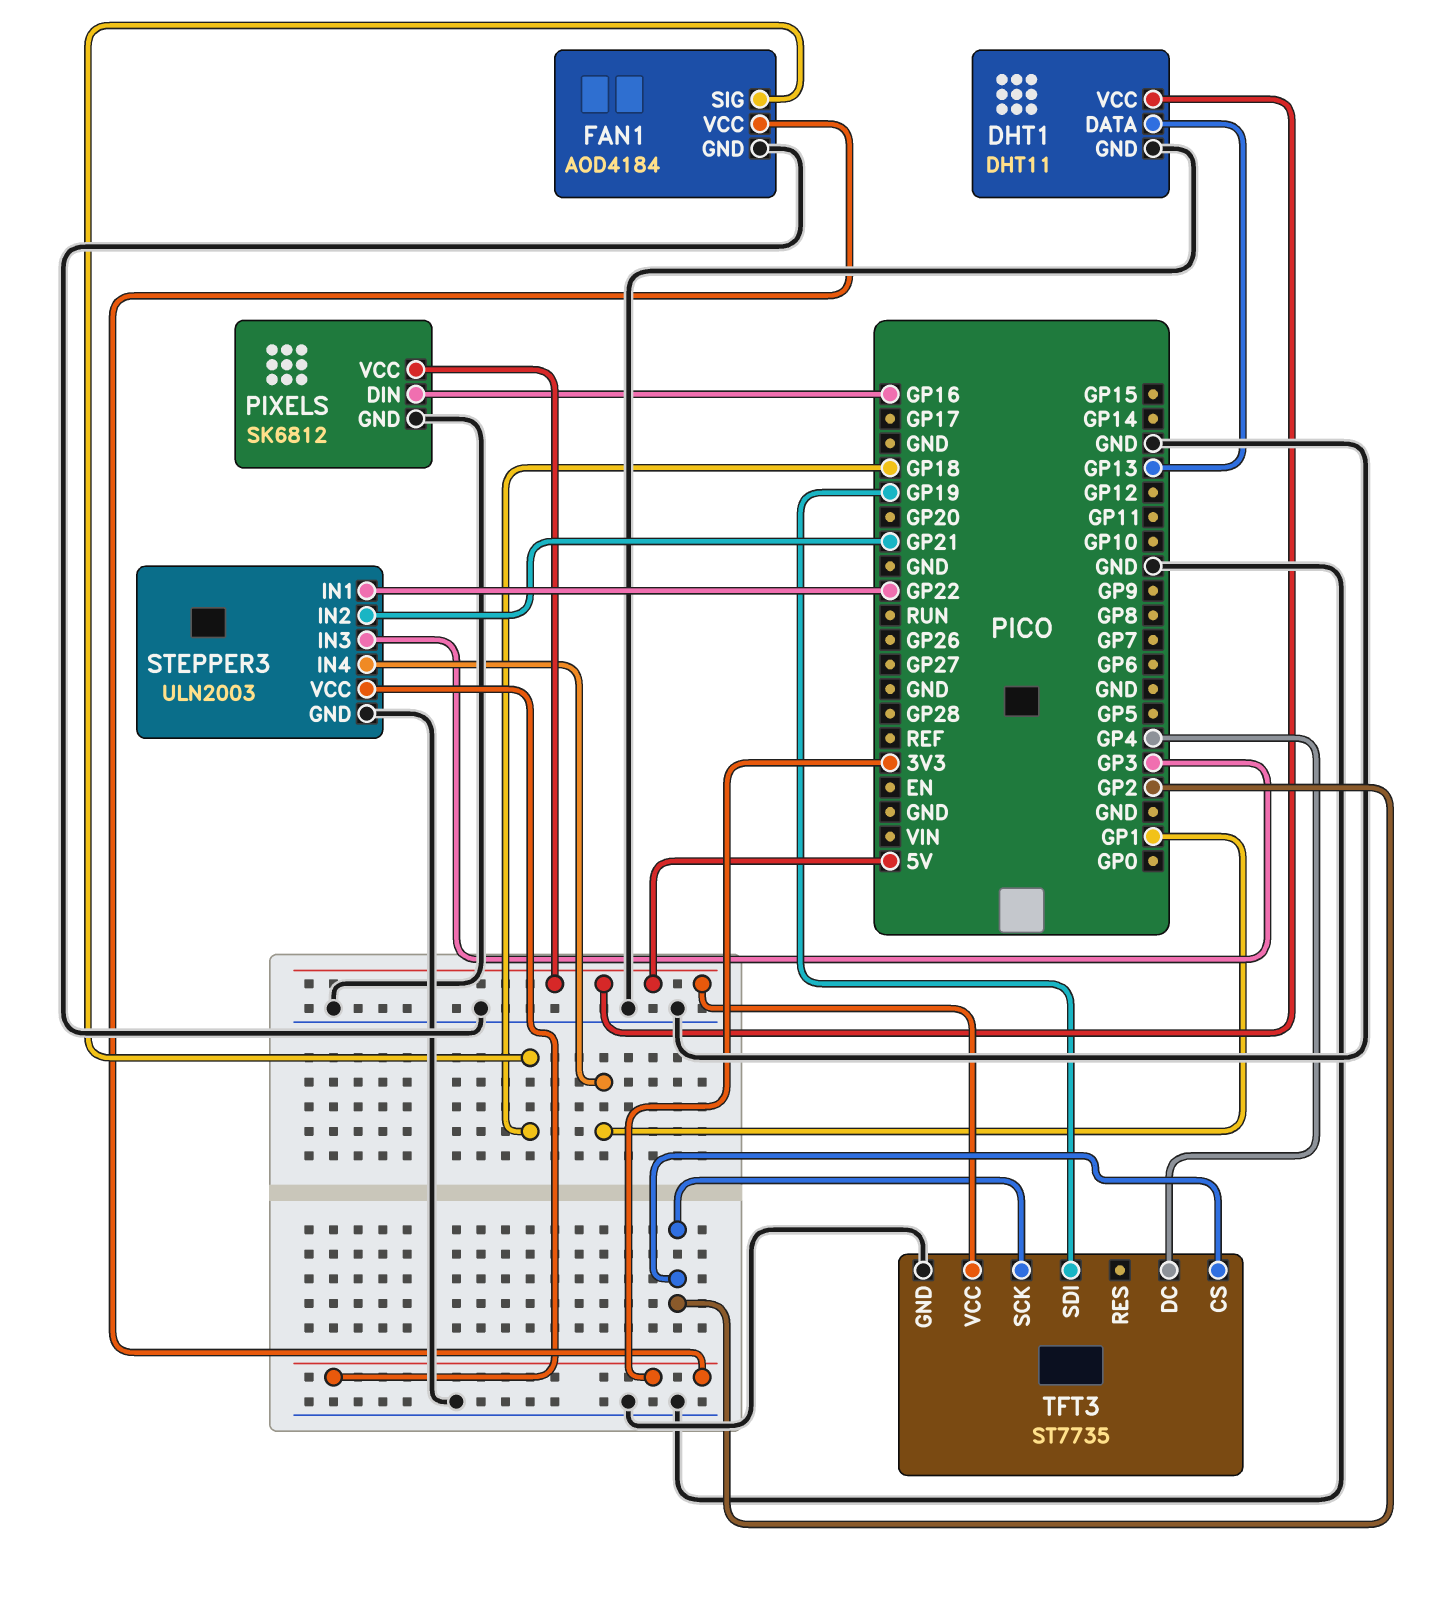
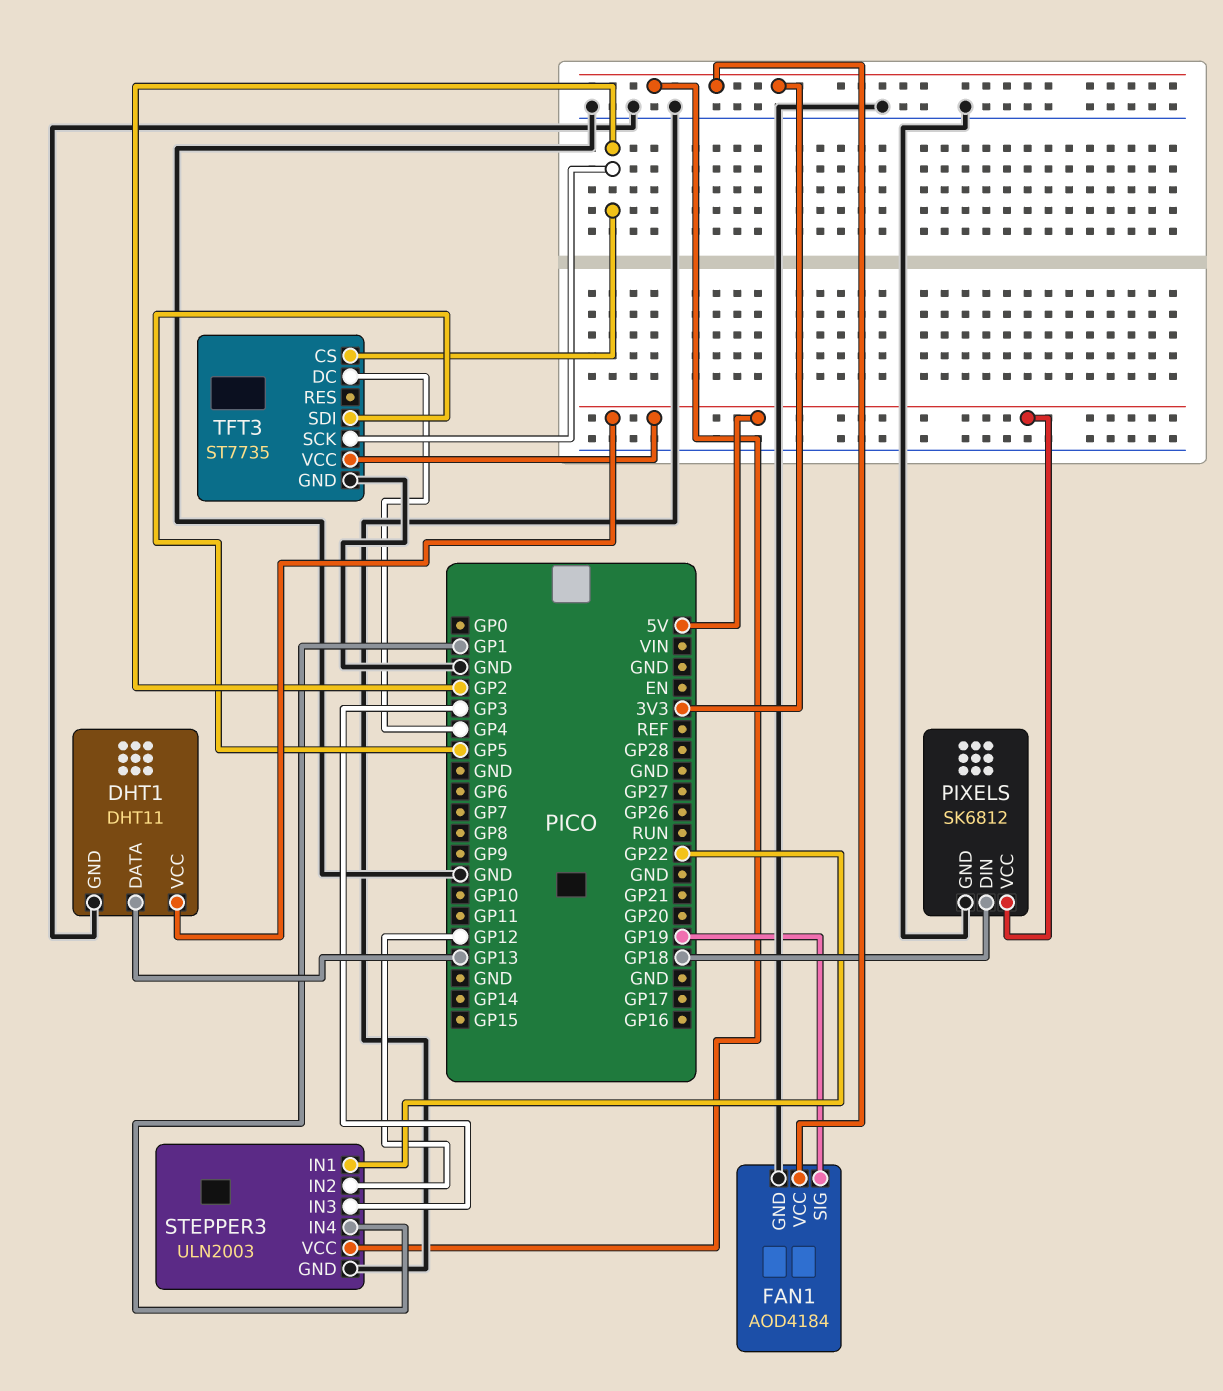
FAN1 pin SIG: GP18 -> GP19
PIXELS pin DIN: GP16 -> GP18
STEPPER3 pin IN2: GP21 -> GP12
TFT3 pin SDI: GP19 -> GP5

